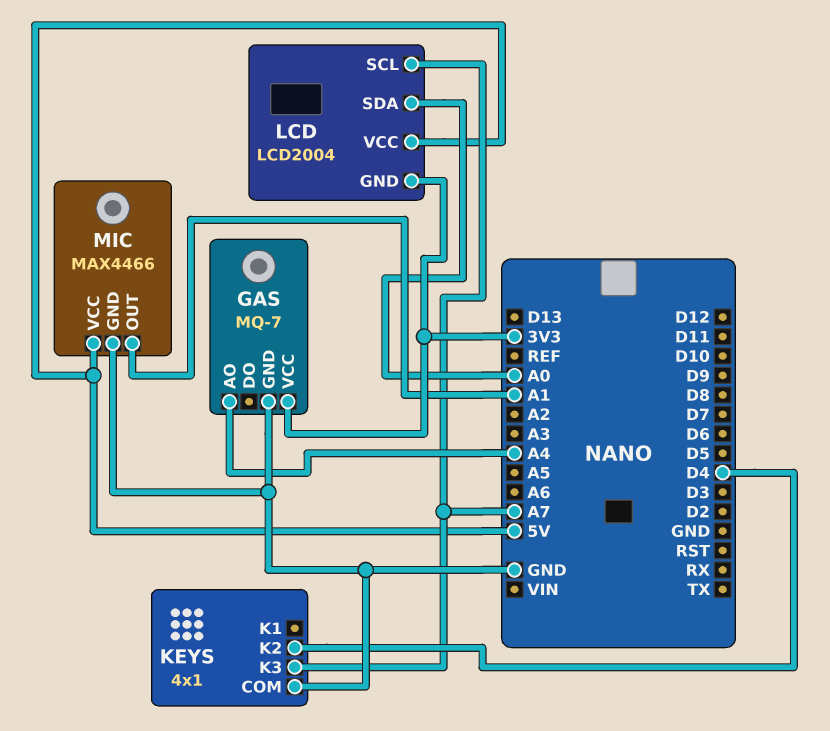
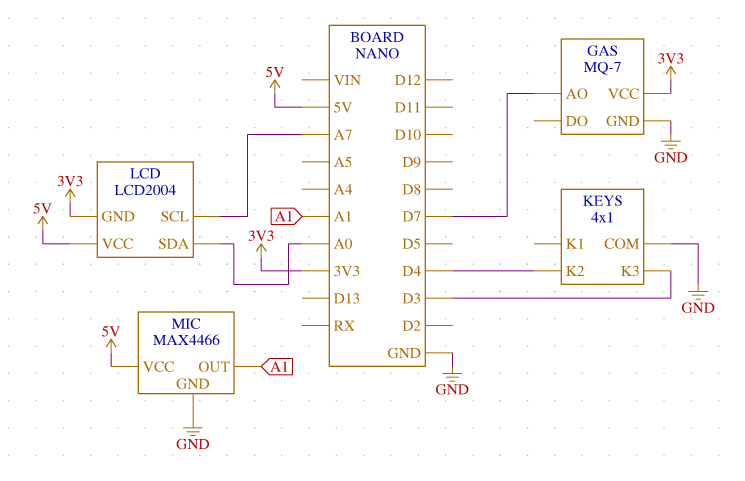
GAS pin AO: A4 -> D7
KEYS pin K3: A7 -> D3

